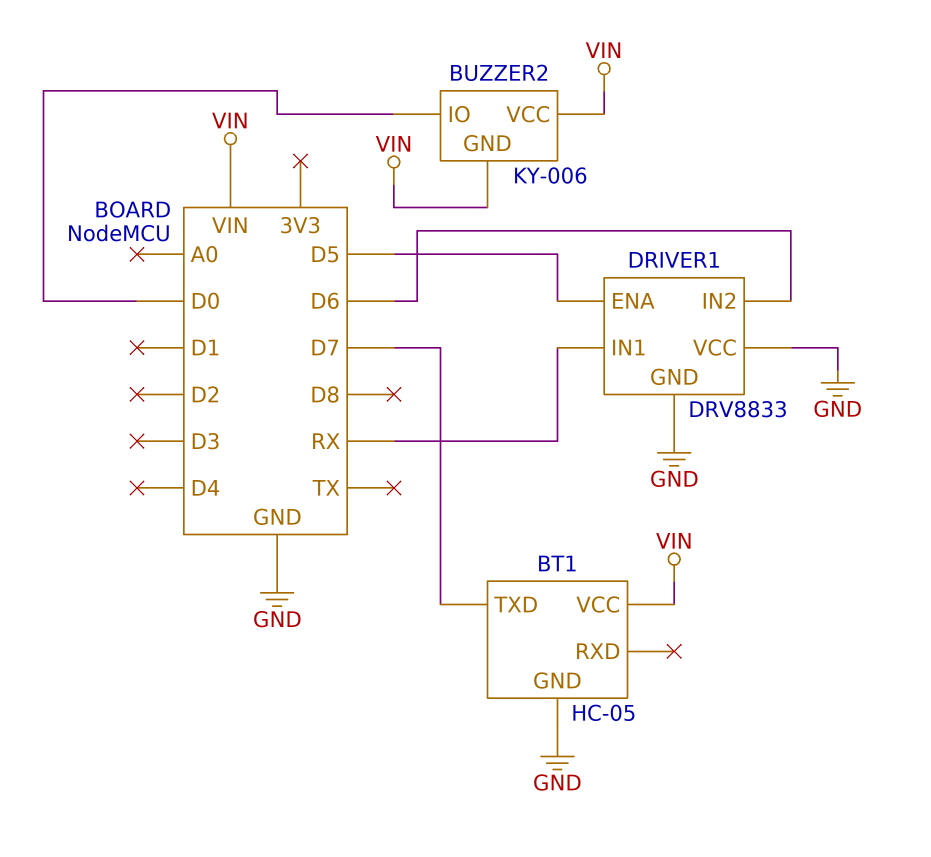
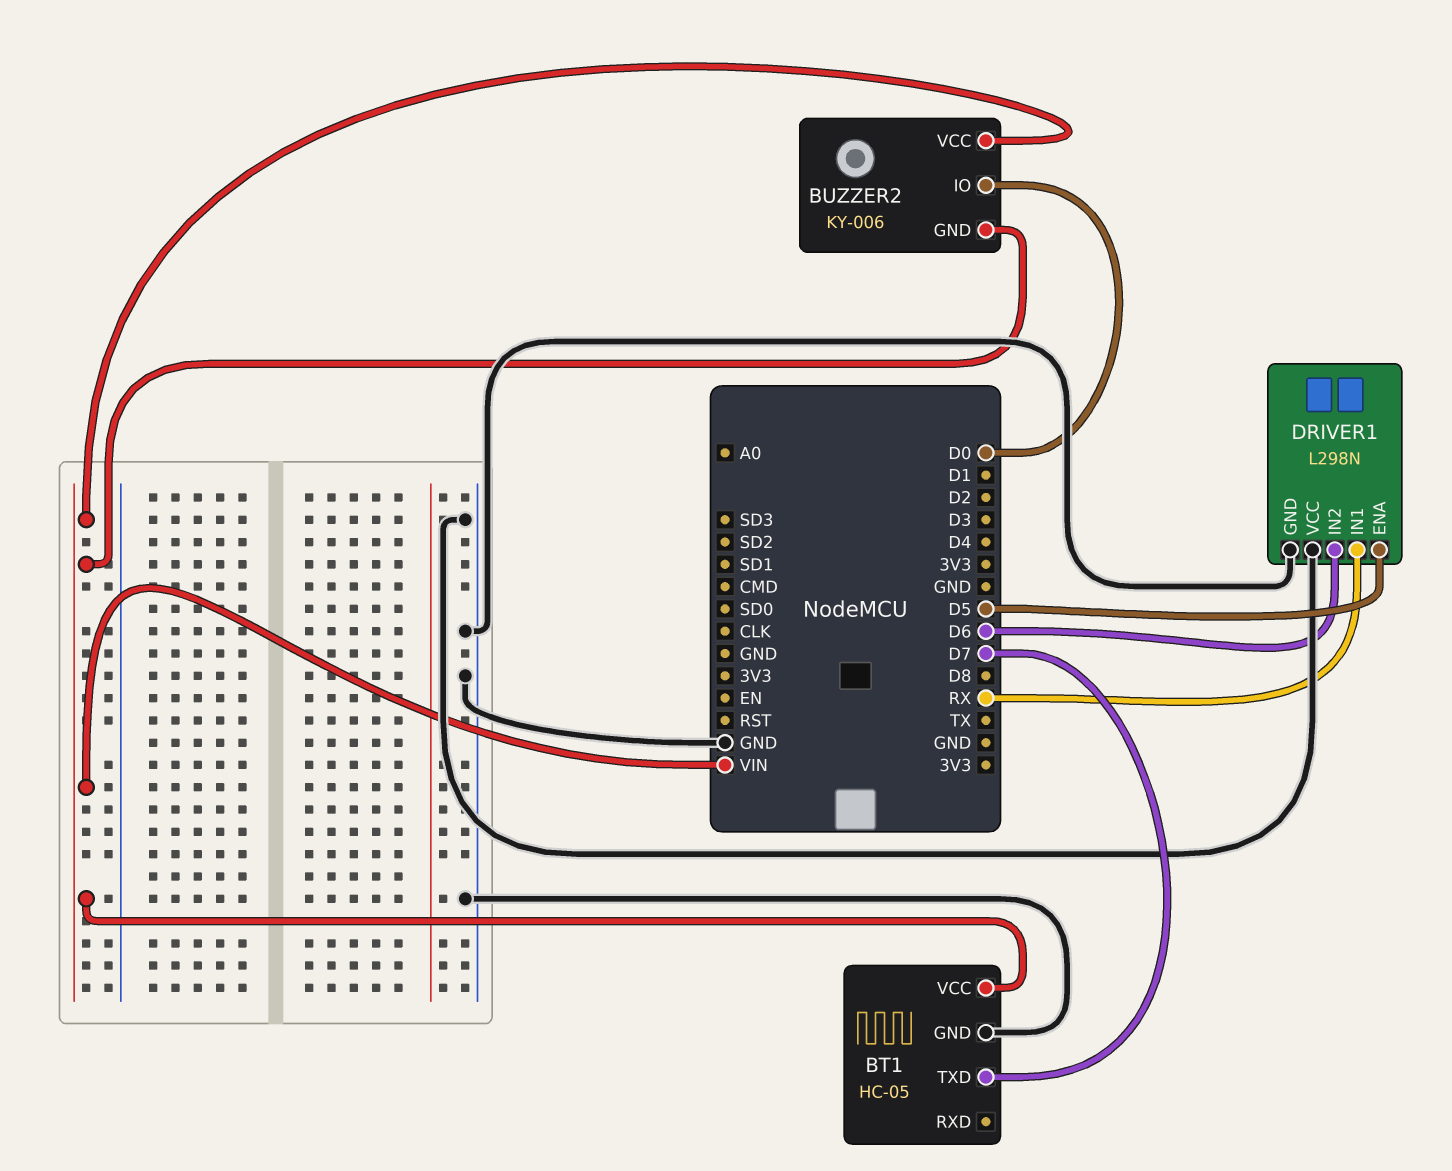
DRIVER1: DRV8833 -> L298N

